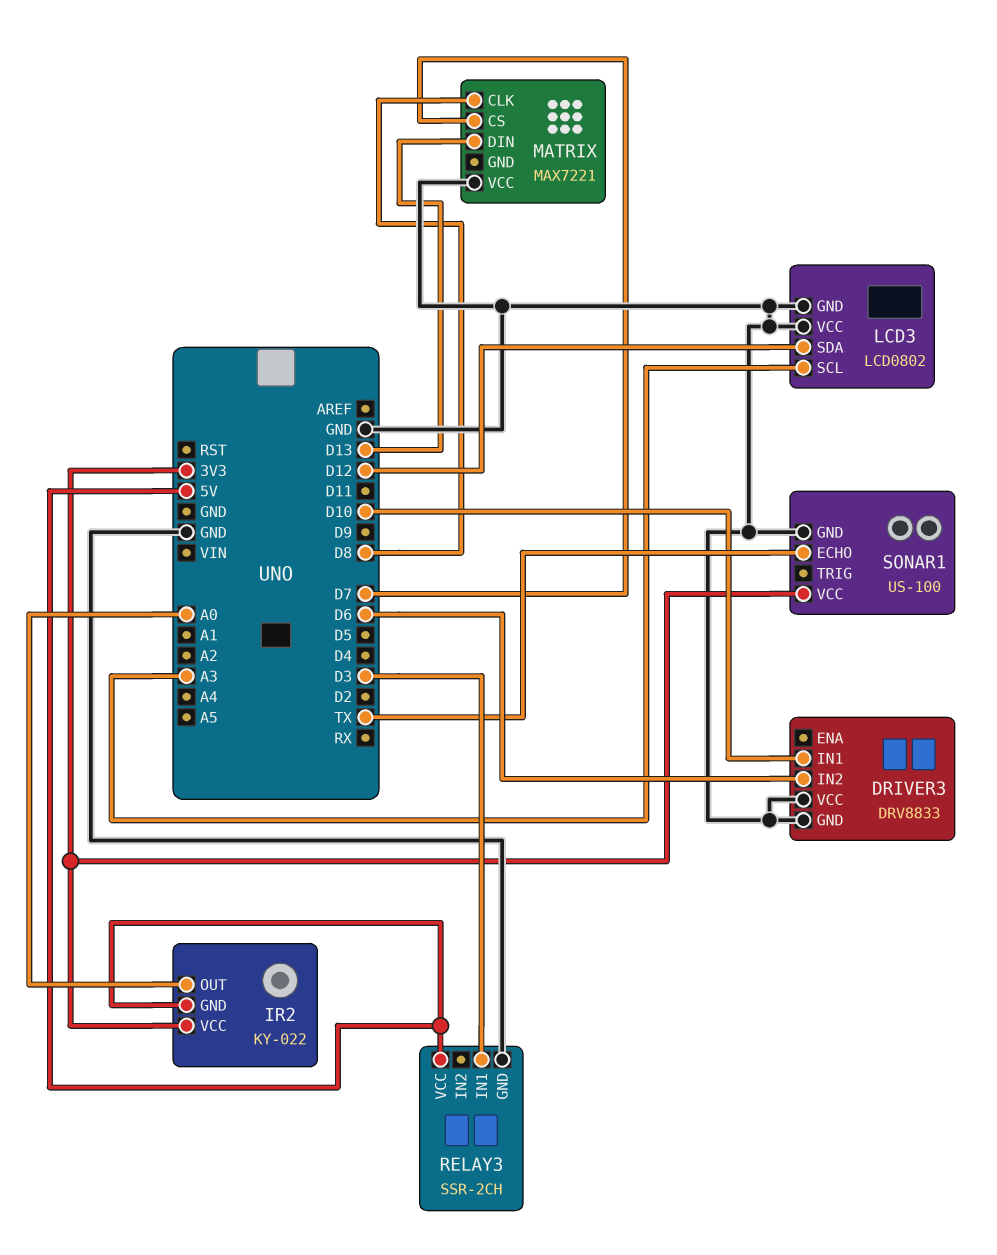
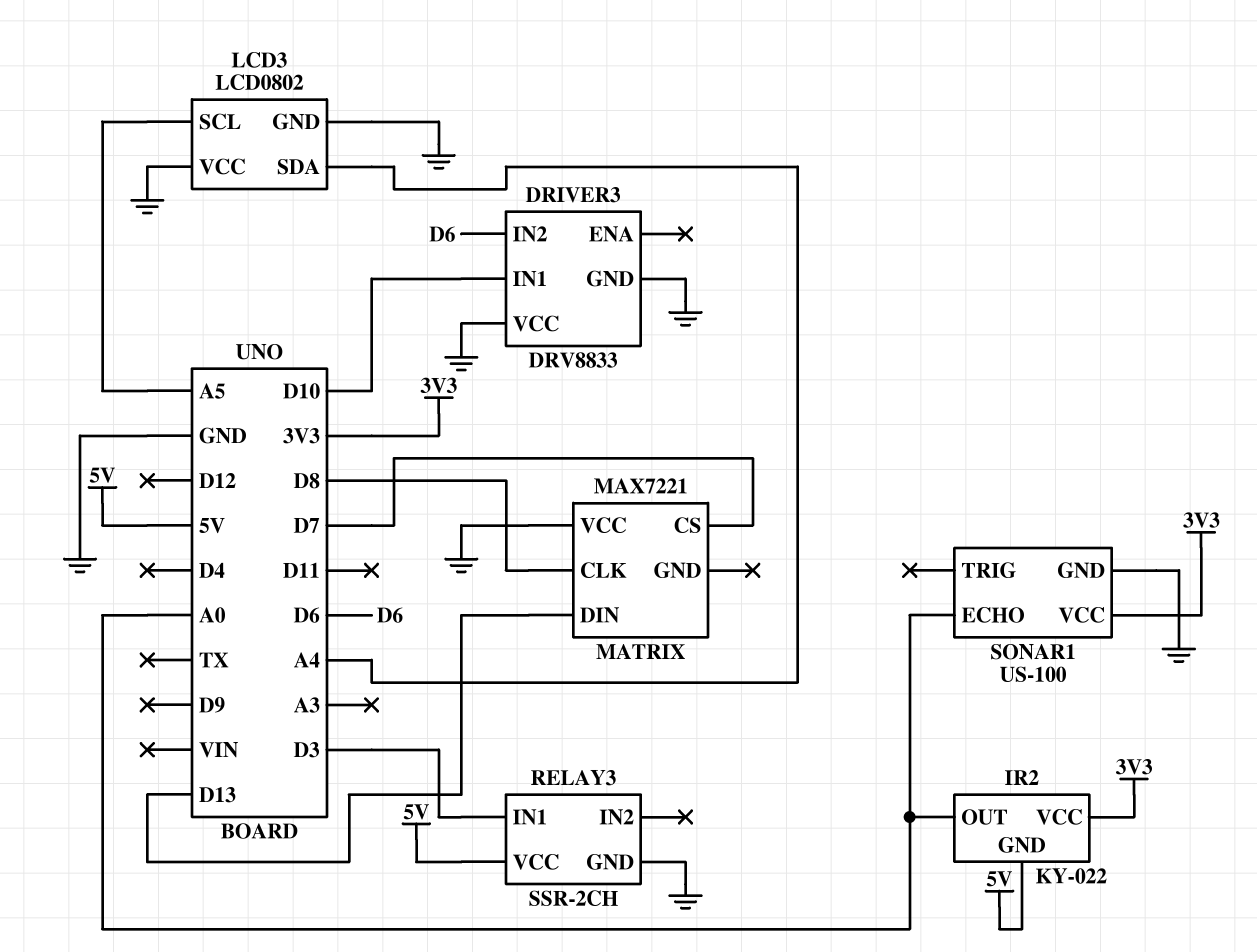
LCD3 pin SCL: A3 -> A5
LCD3 pin SDA: D12 -> A4
SONAR1 pin ECHO: TX -> A0

